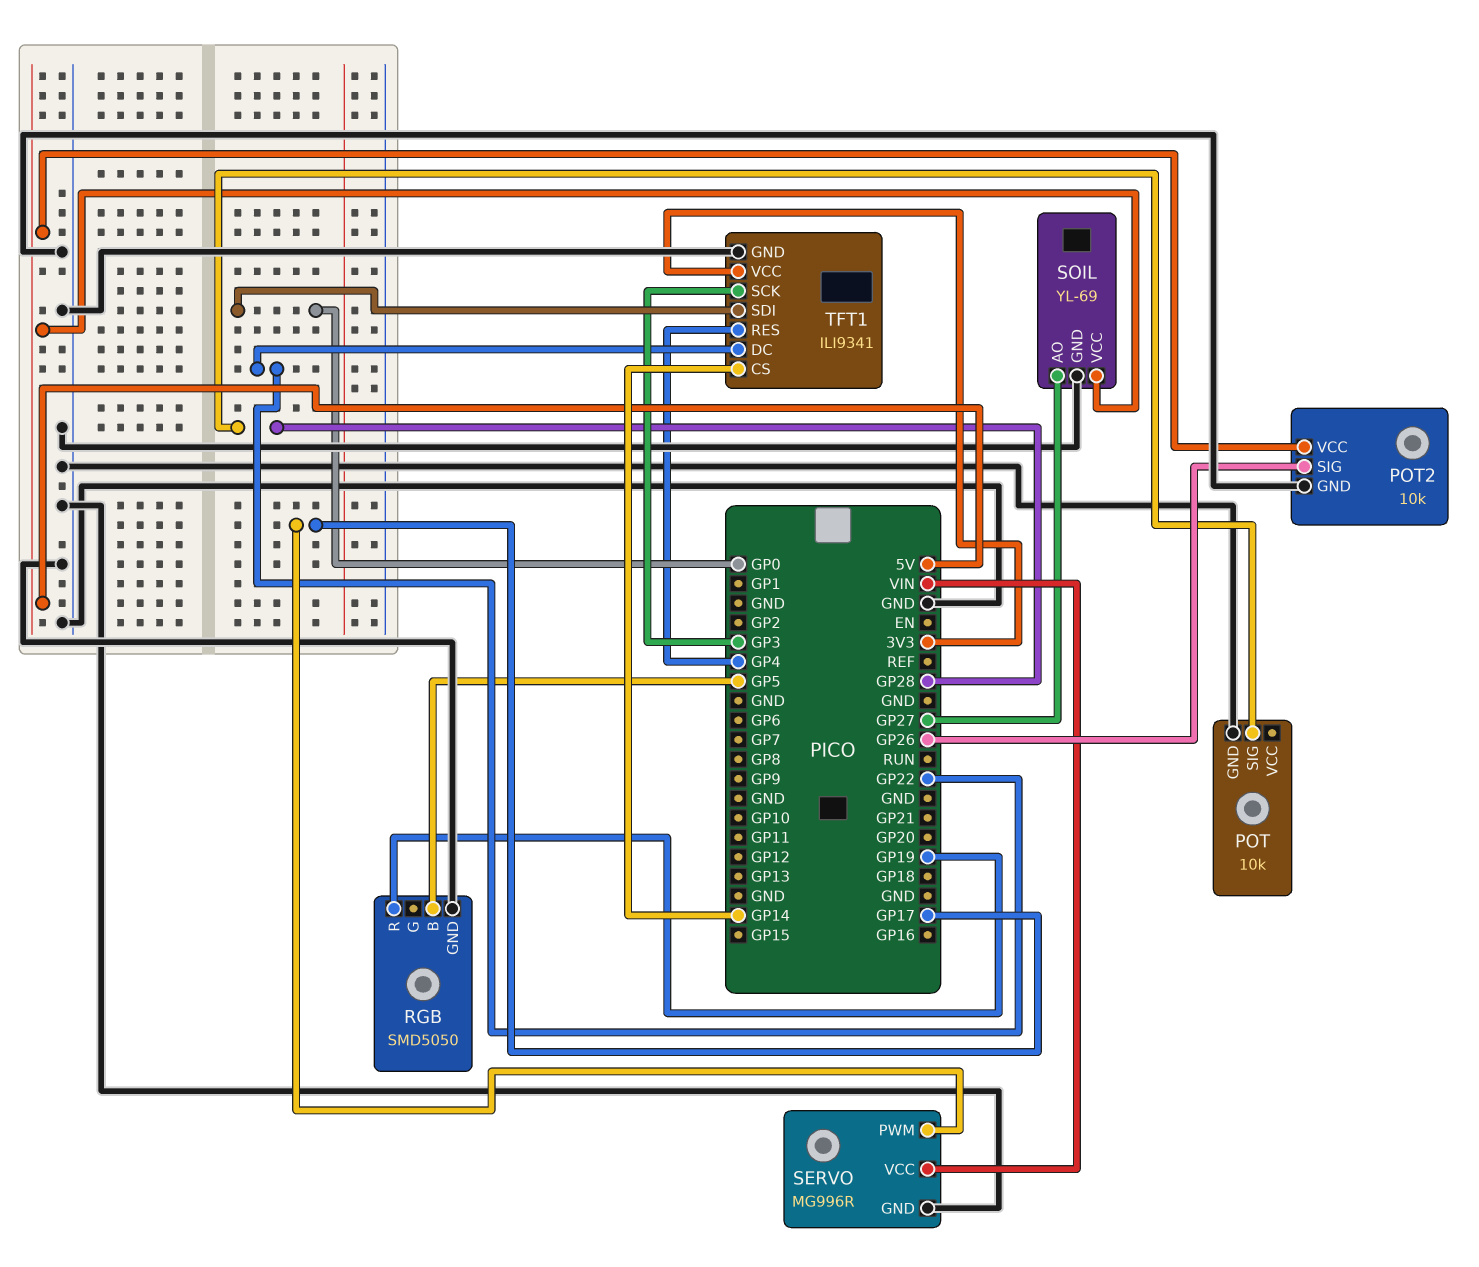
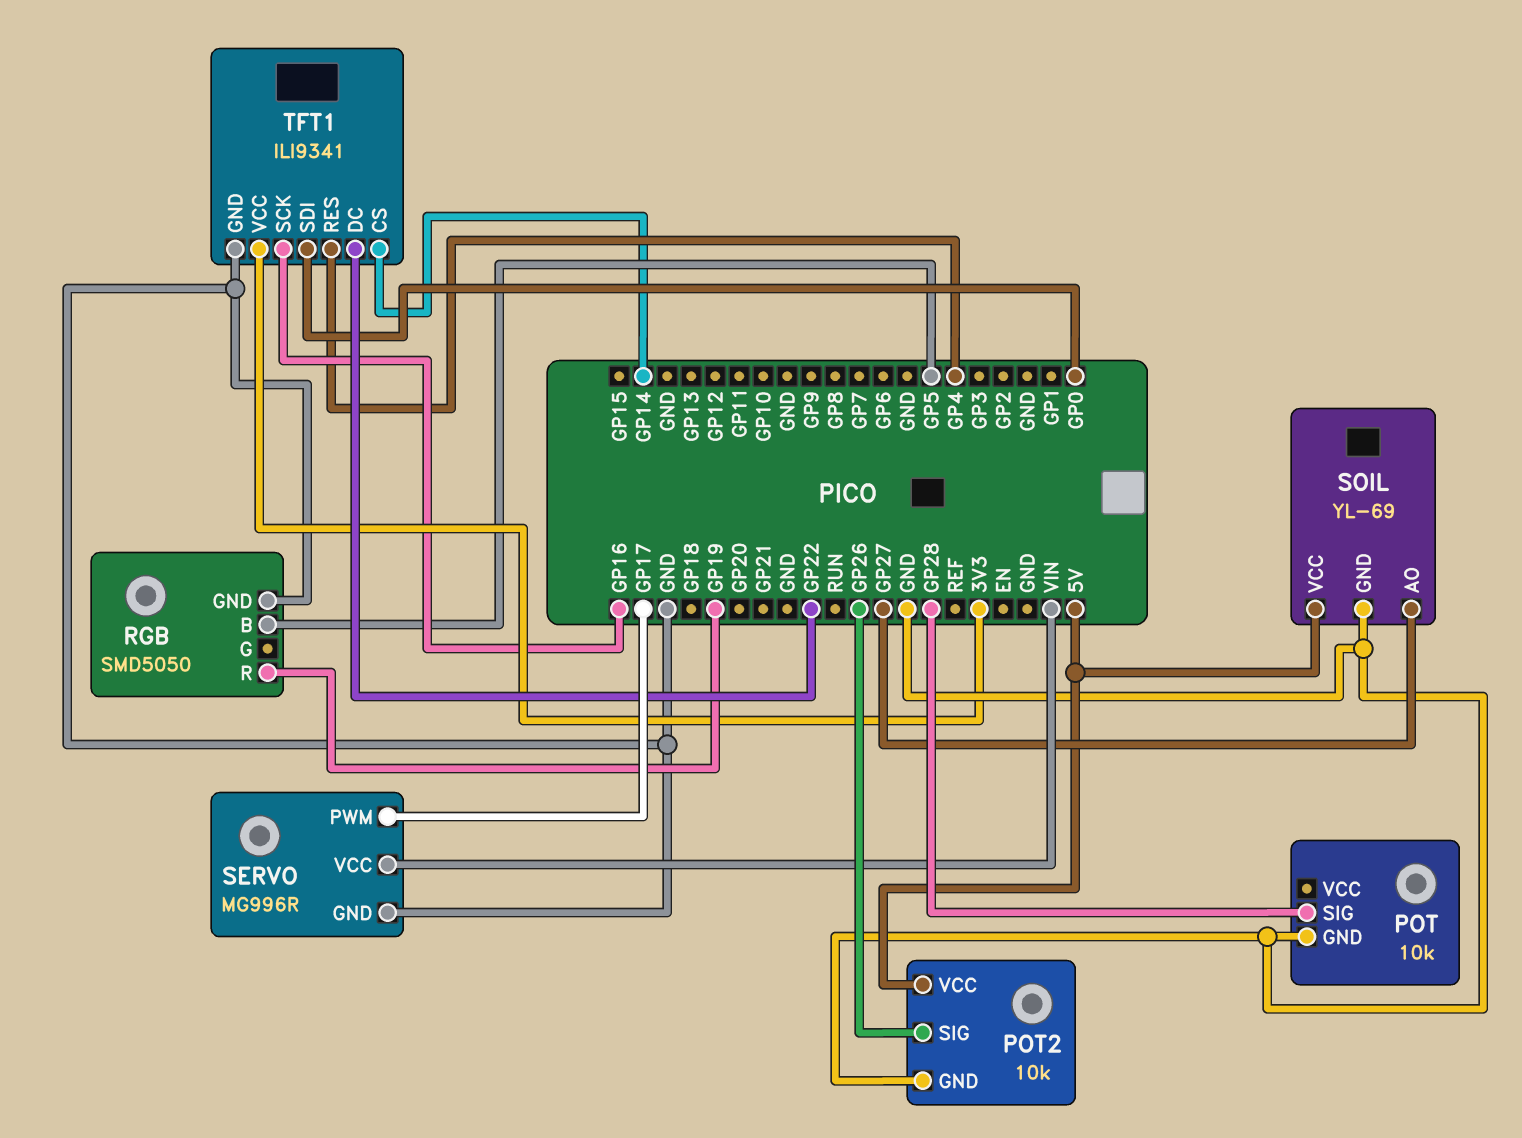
TFT1 pin SCK: GP3 -> GP16

